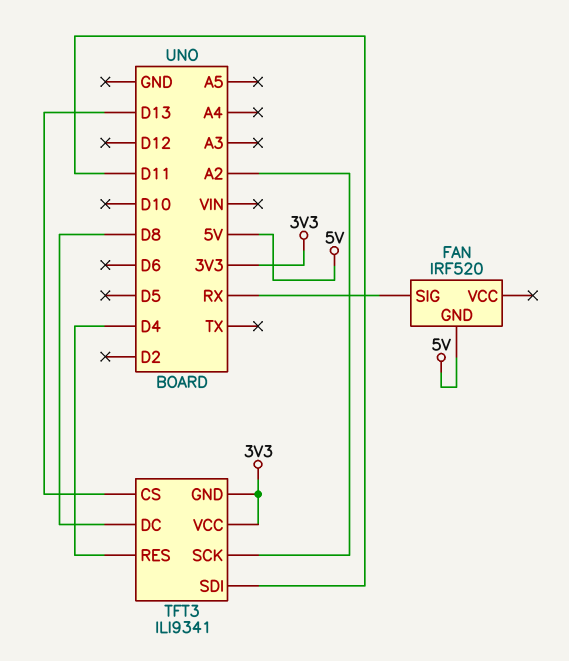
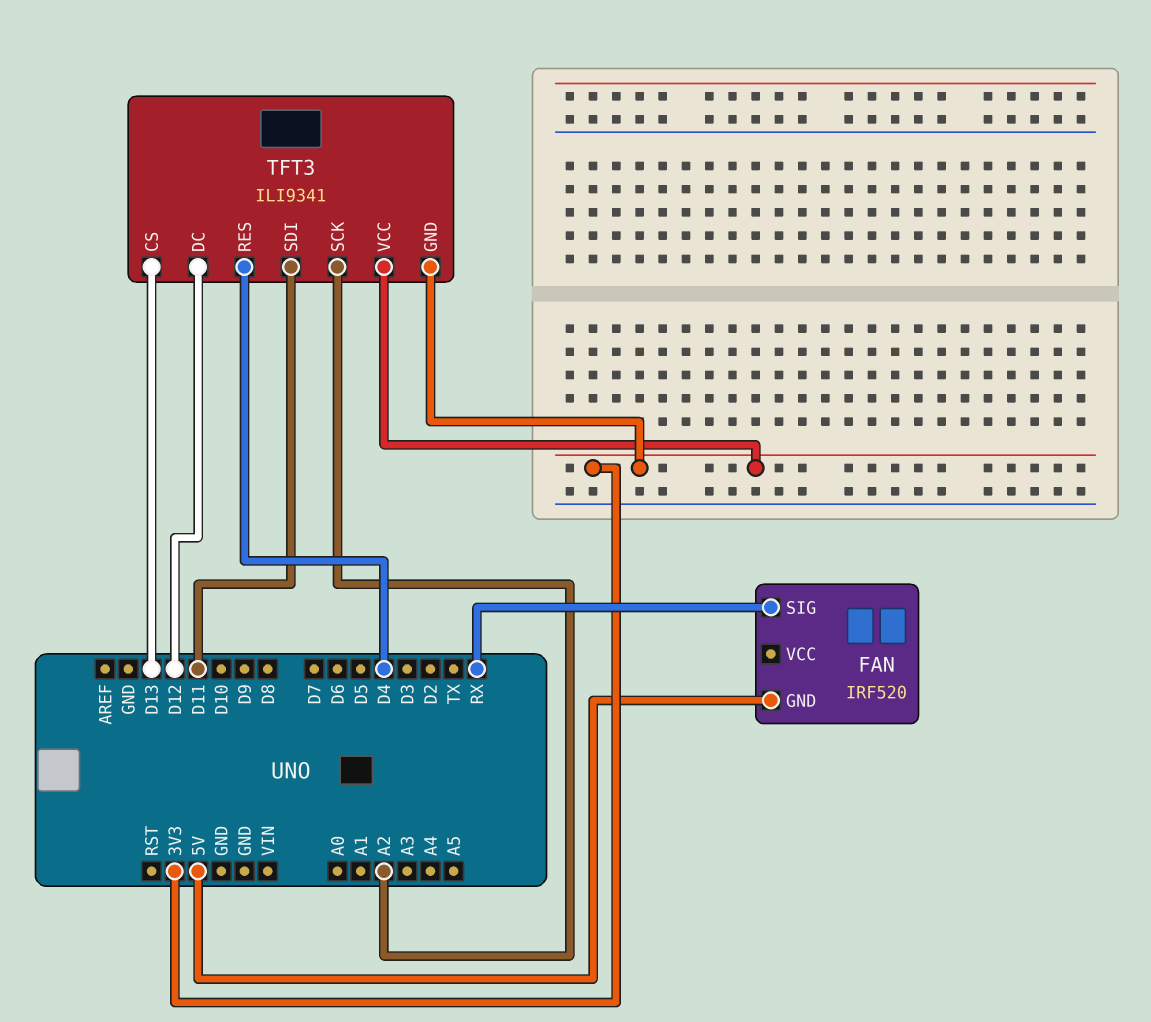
TFT3 pin DC: D8 -> D12

